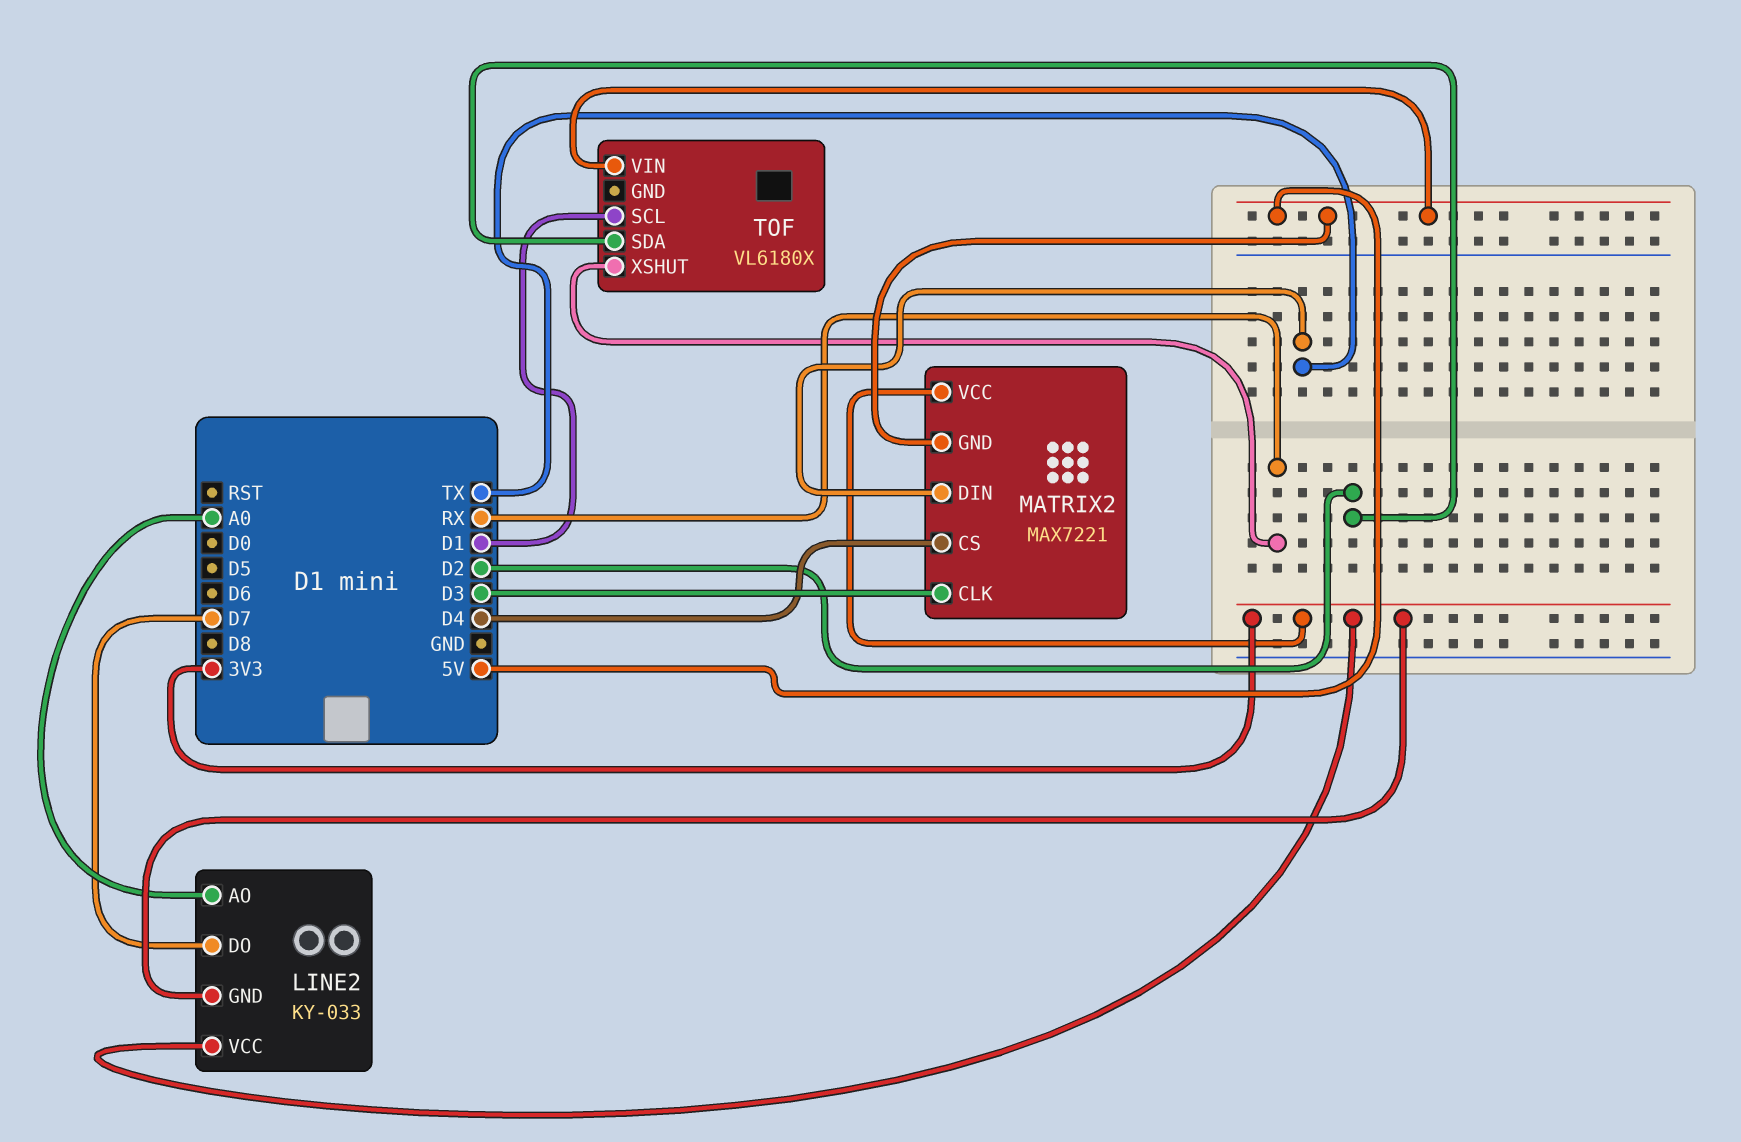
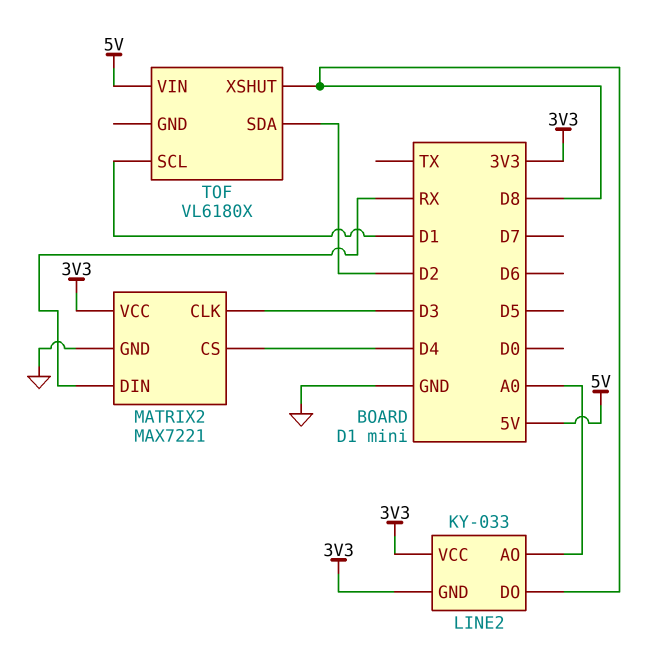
LINE2 pin DO: D7 -> D8
MATRIX2 pin DIN: TX -> RX
MATRIX2 pin GND: 5V -> GND
TOF pin XSHUT: RX -> D8

